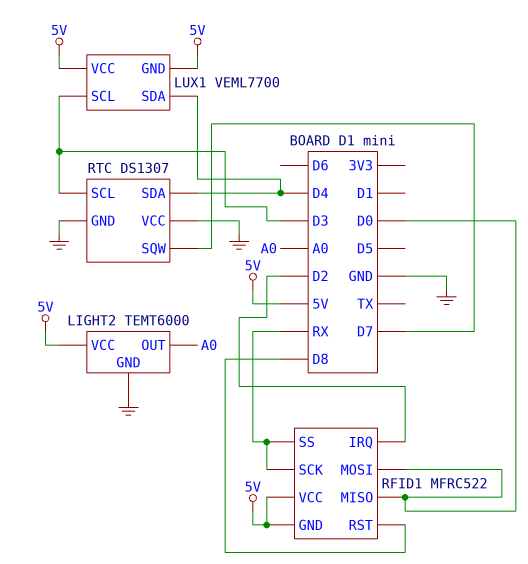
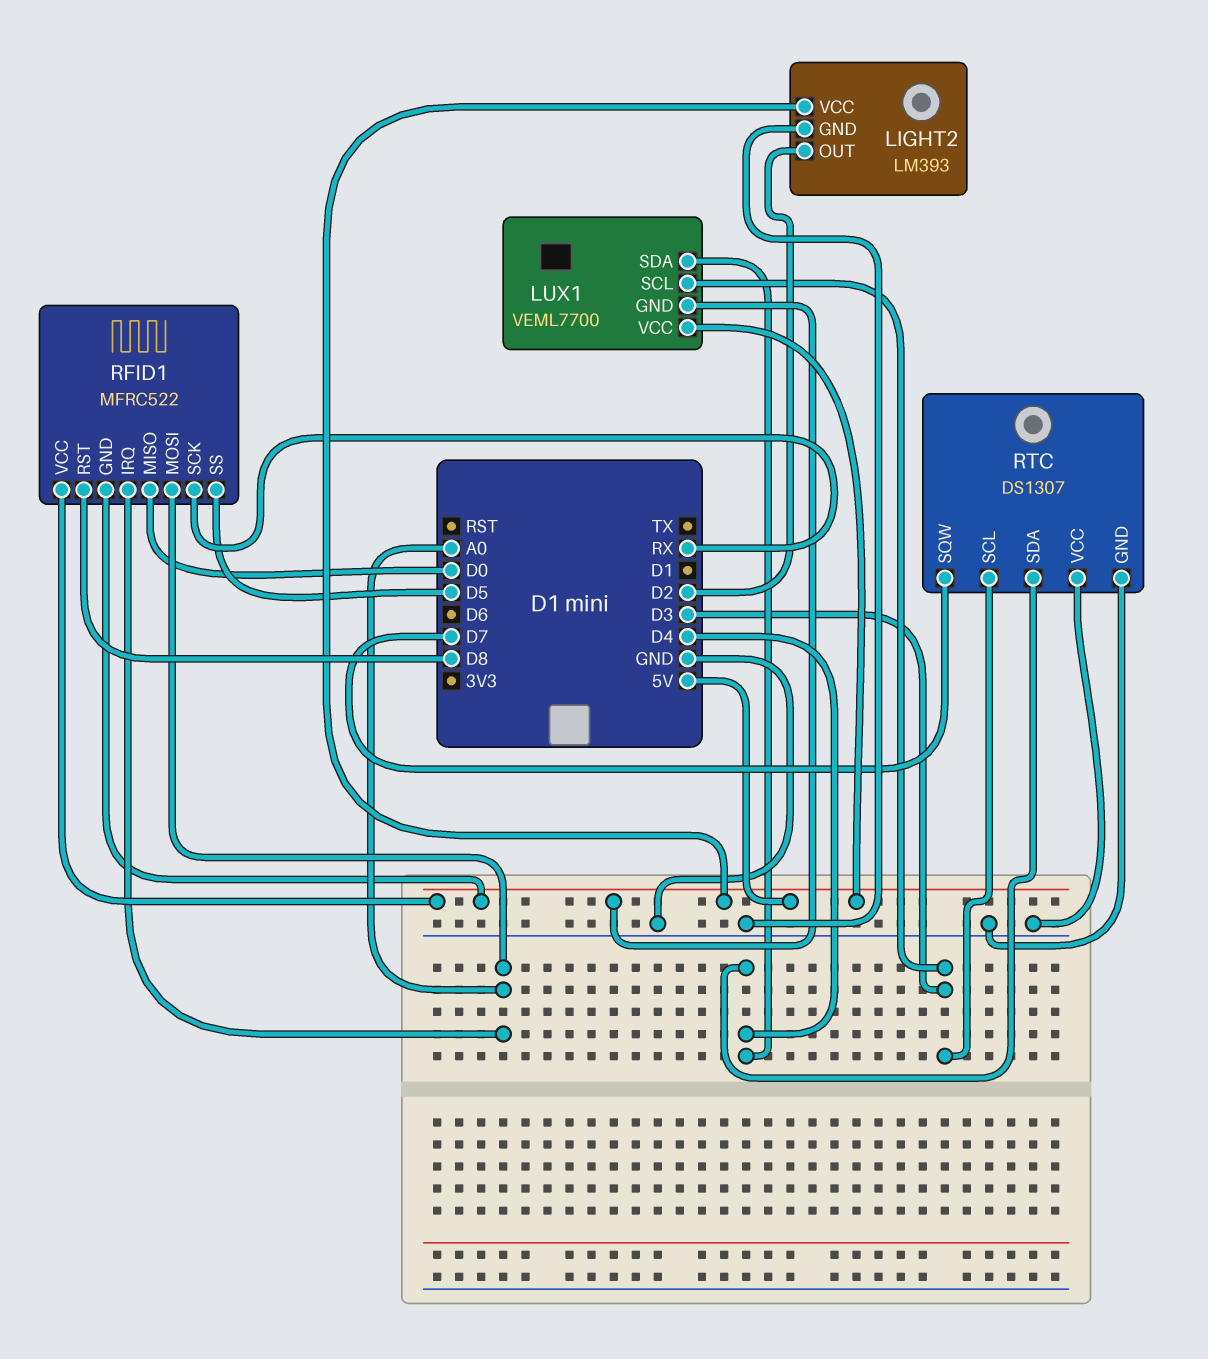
LIGHT2: TEMT6000 -> LM393
LIGHT2 pin OUT: A0 -> D2
RFID1 pin IRQ: D2 -> A0
RFID1 pin MOSI: D0 -> A0
RFID1 pin SS: RX -> D5

